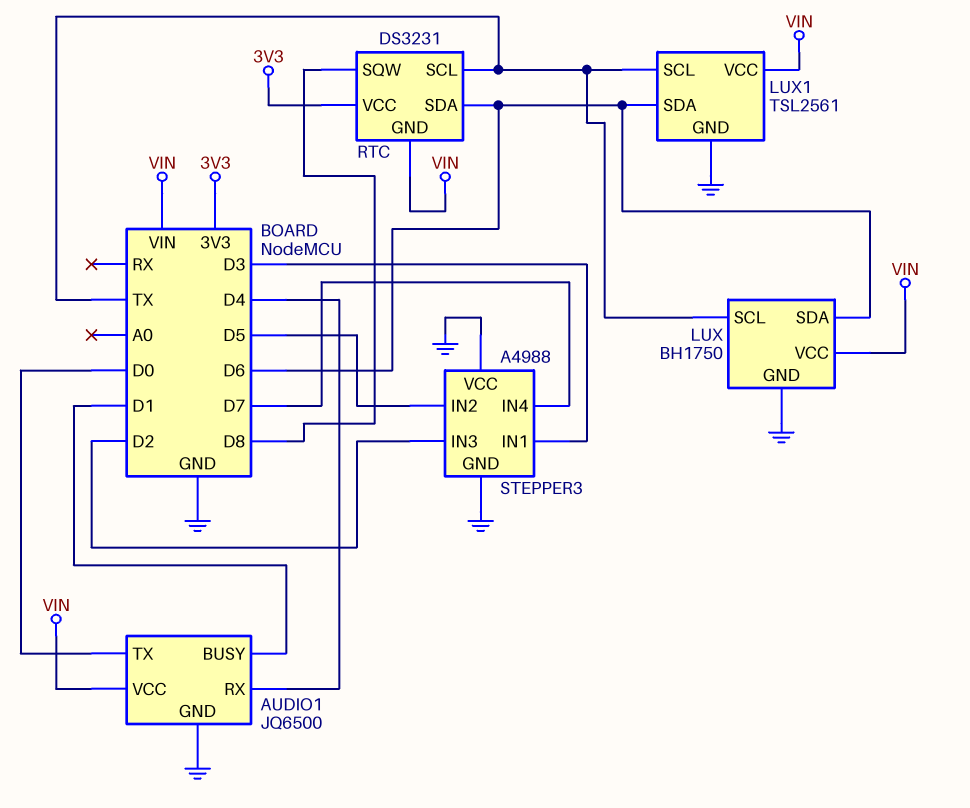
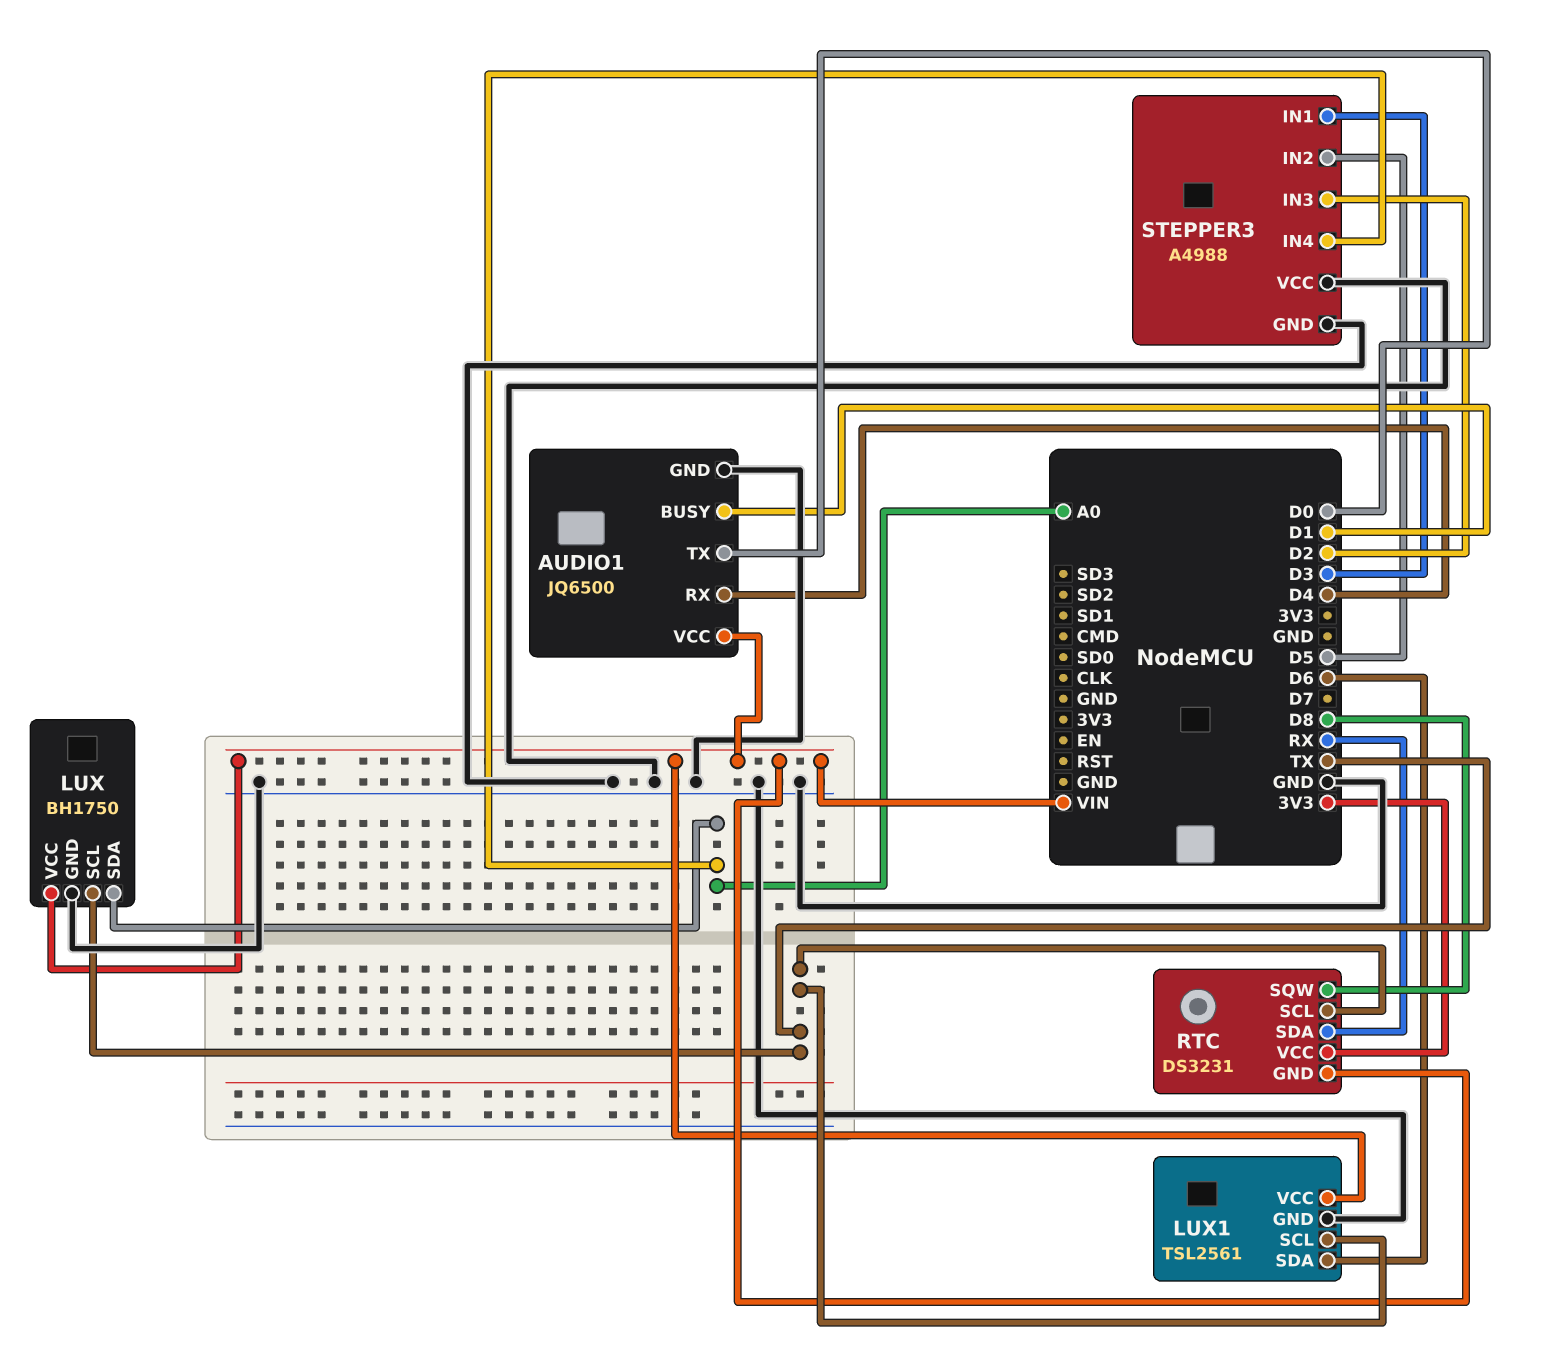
LUX pin SDA: D6 -> A0
RTC pin SDA: D6 -> RX
STEPPER3 pin IN4: D7 -> A0

